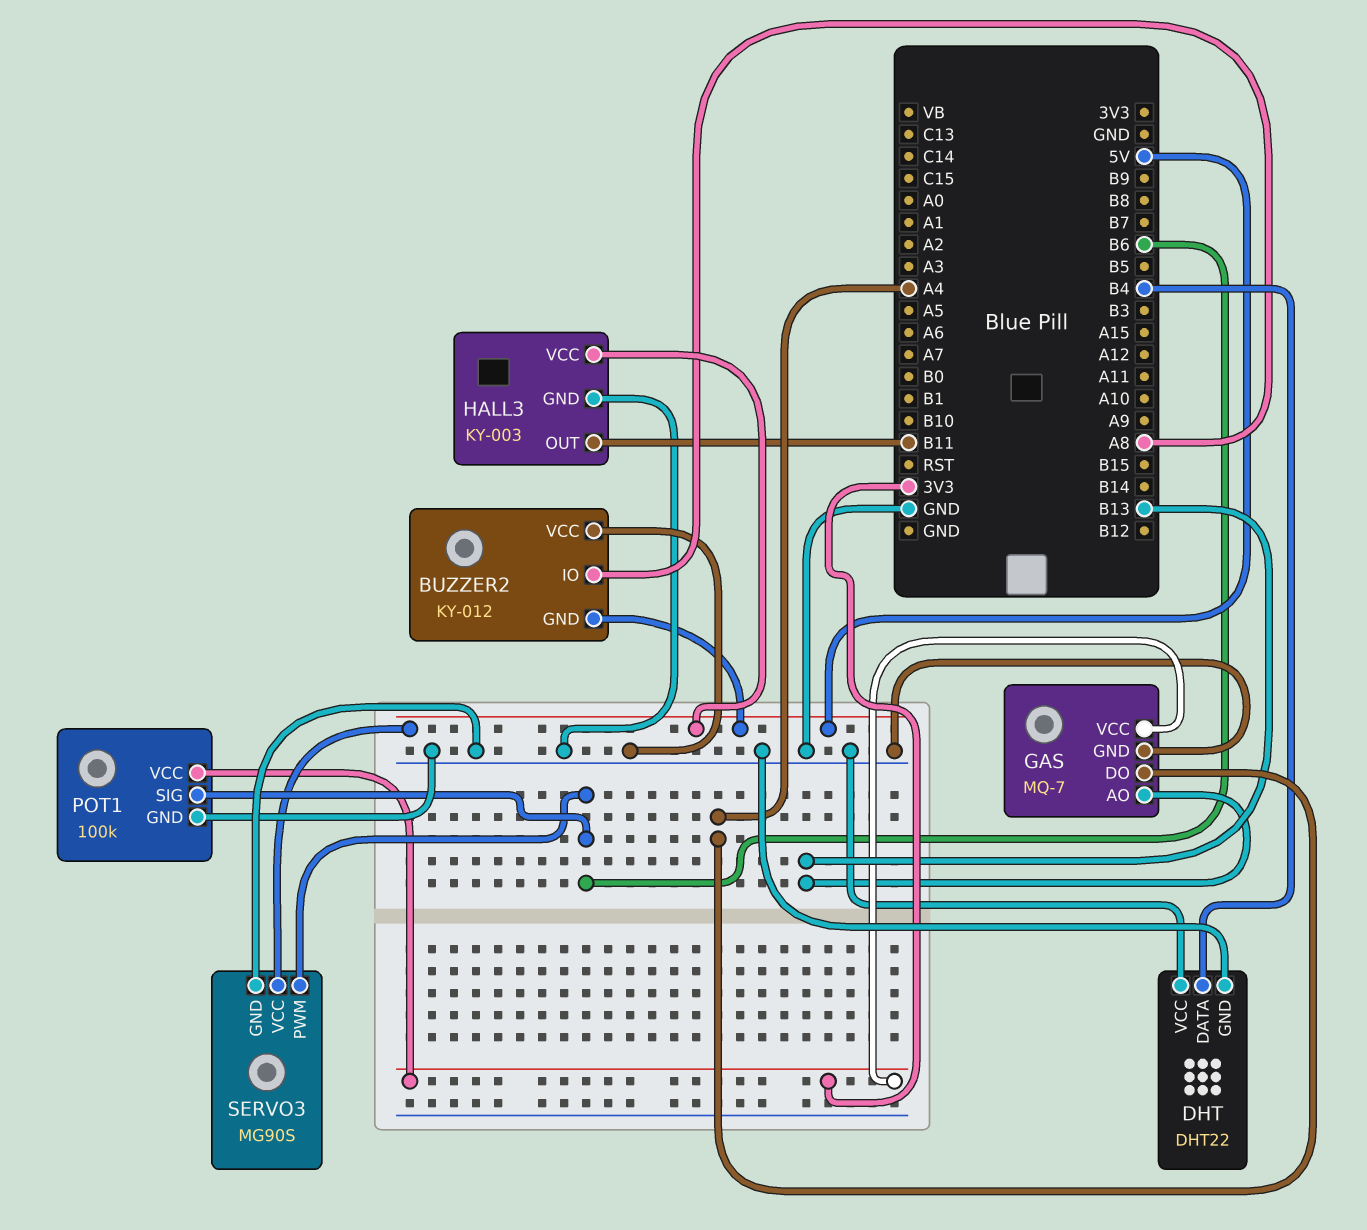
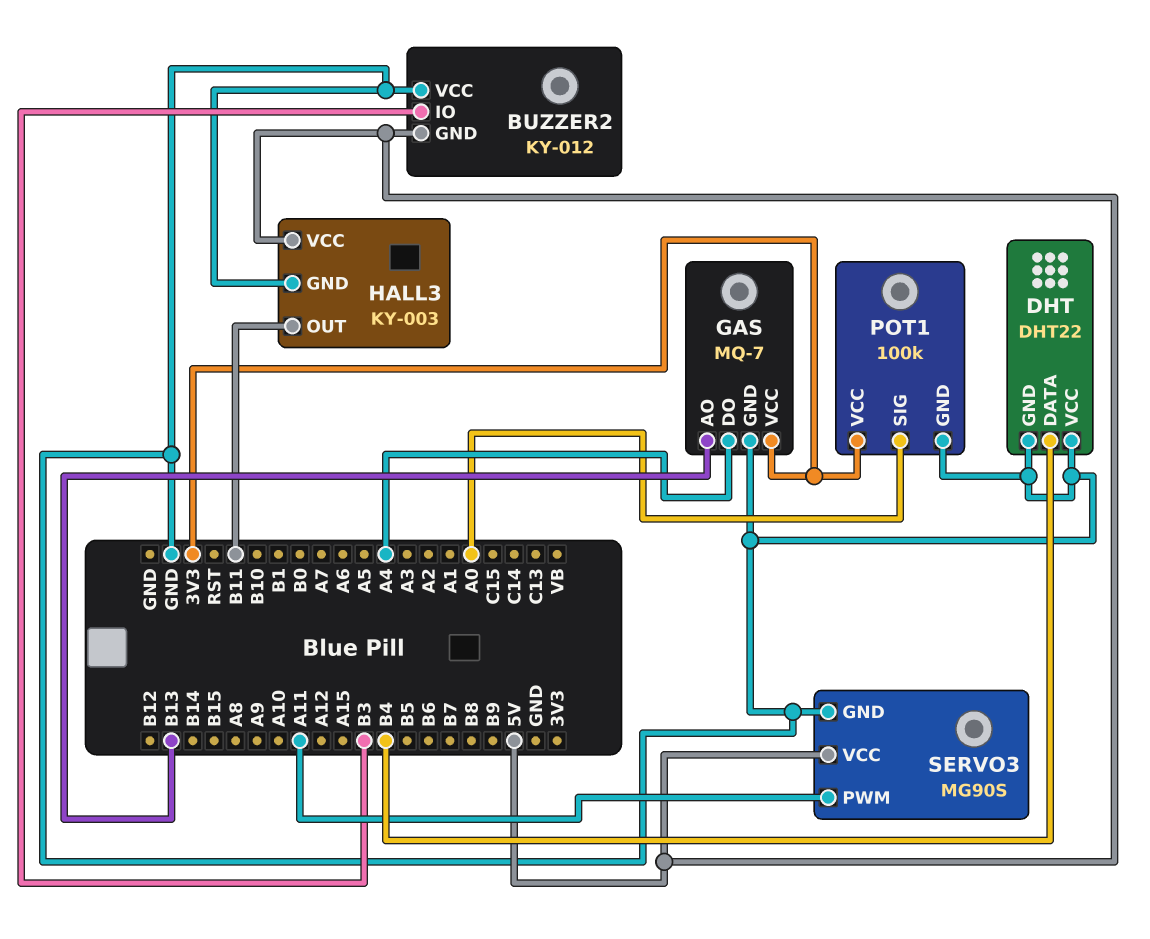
BUZZER2 pin IO: A8 -> B3
POT1 pin SIG: B6 -> A0
SERVO3 pin PWM: B6 -> A11

